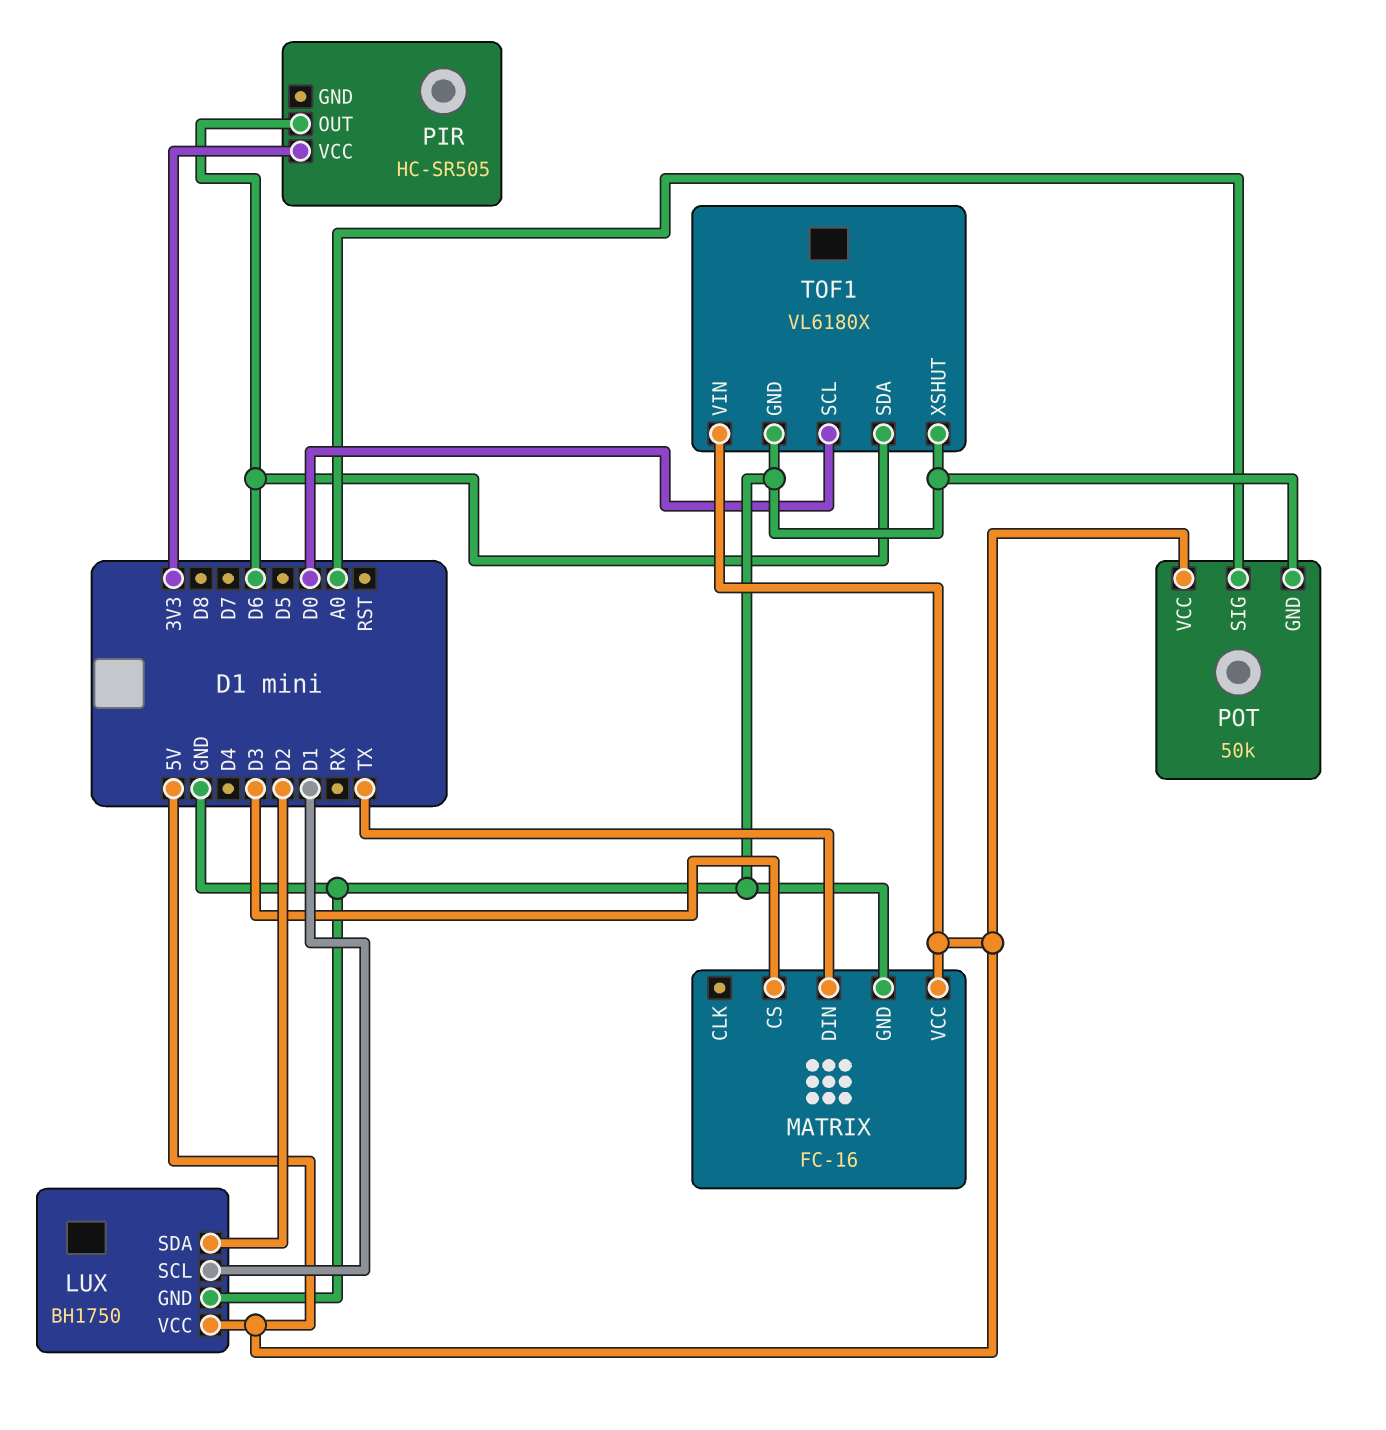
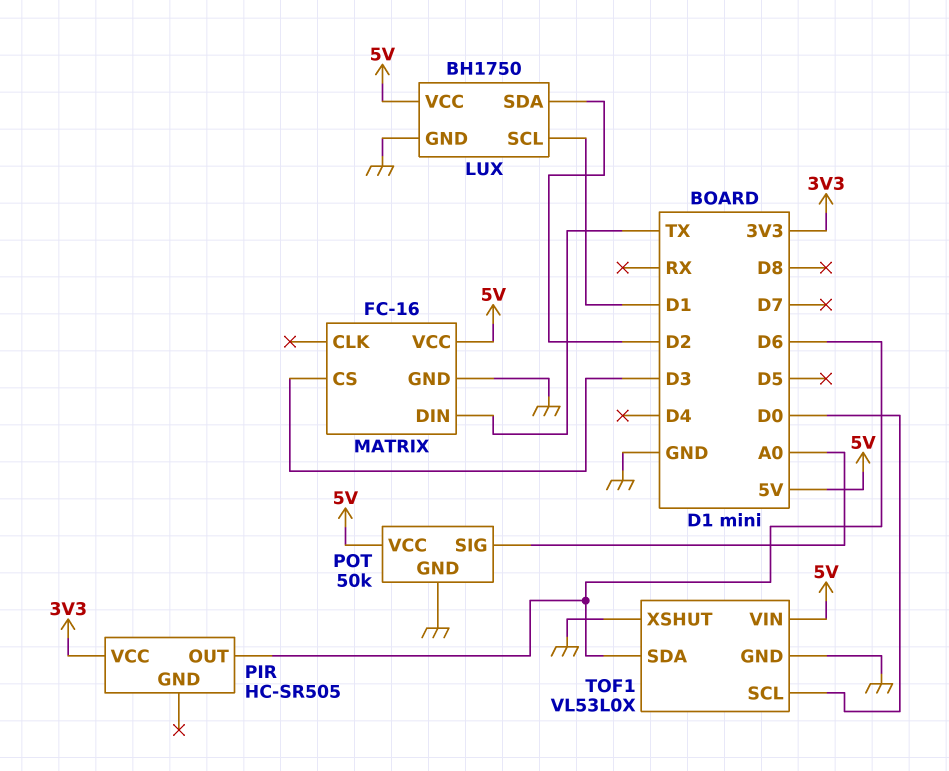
TOF1: VL6180X -> VL53L0X

